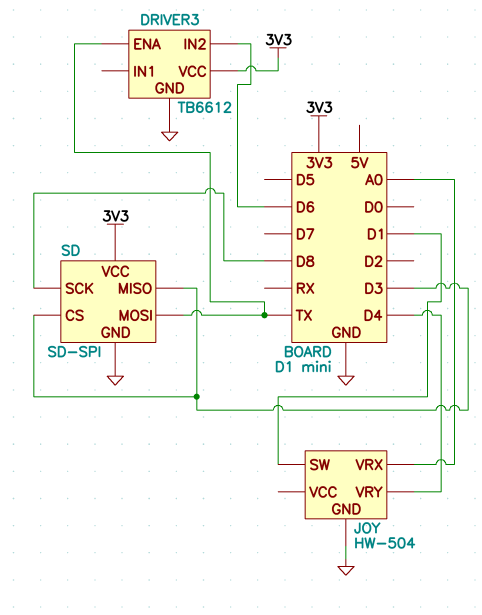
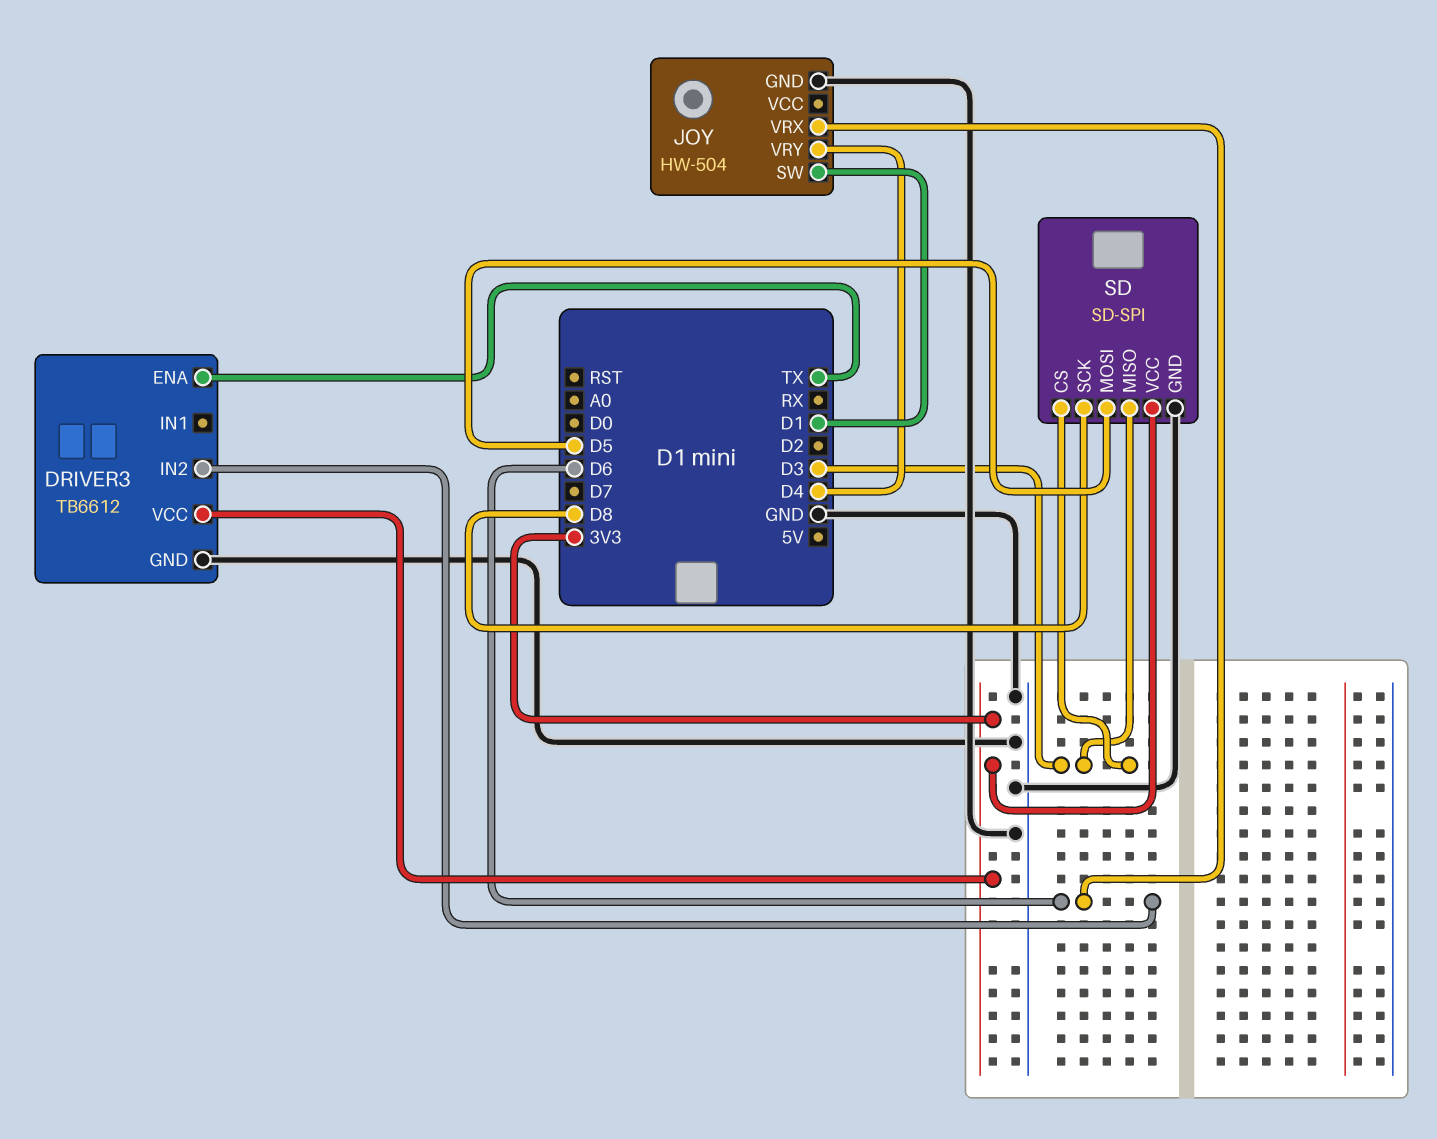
JOY pin VRX: A0 -> D6
SD pin MOSI: TX -> D5

